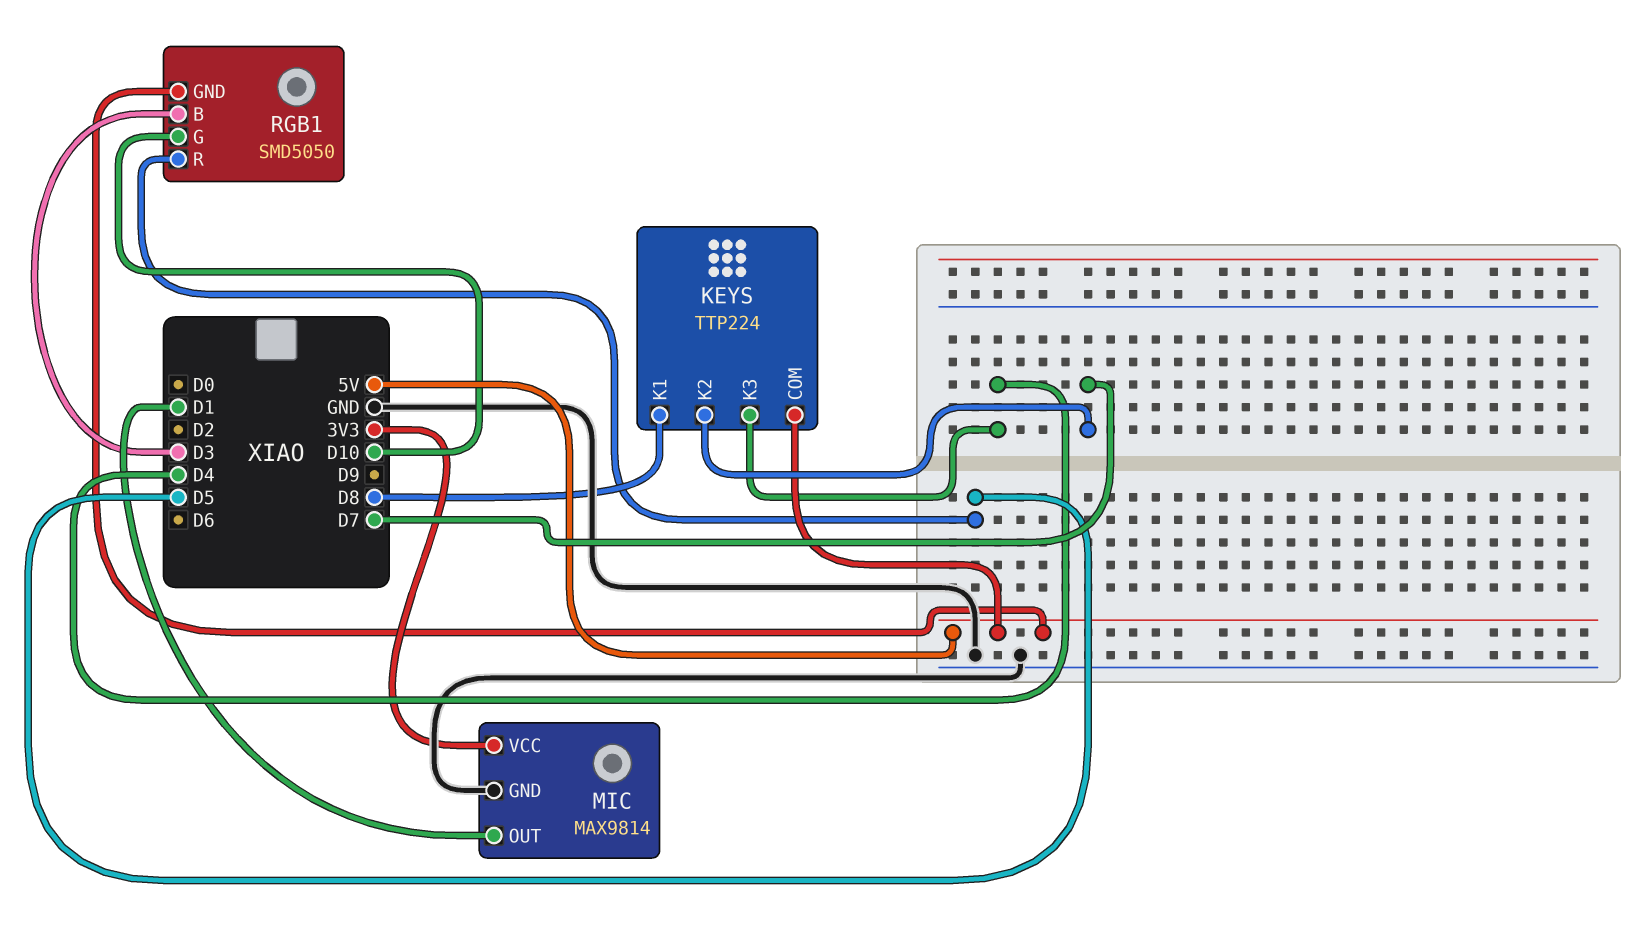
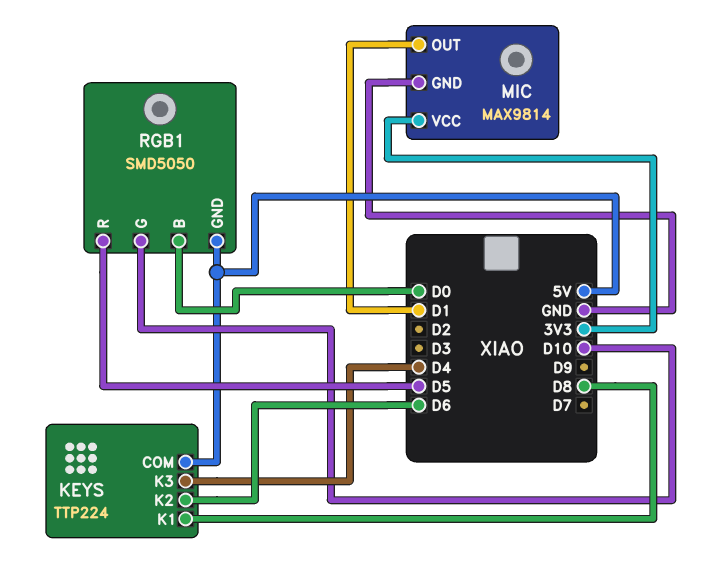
KEYS pin K2: D7 -> D6
RGB1 pin B: D3 -> D0

